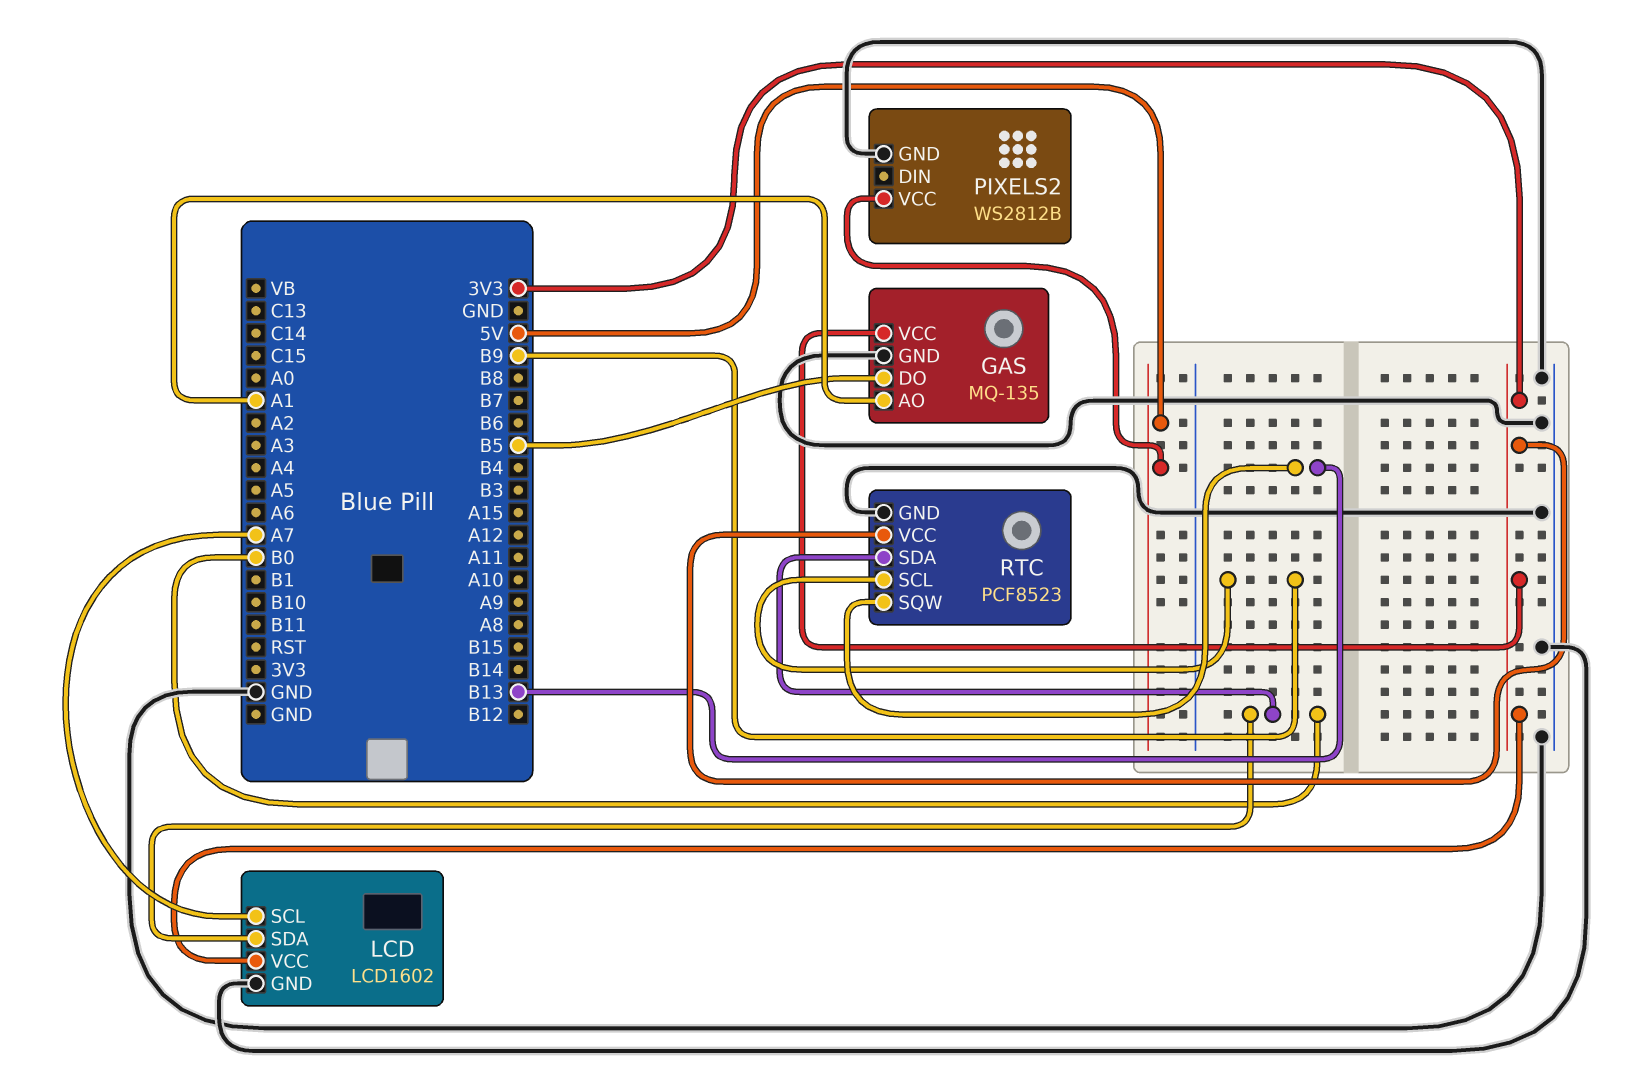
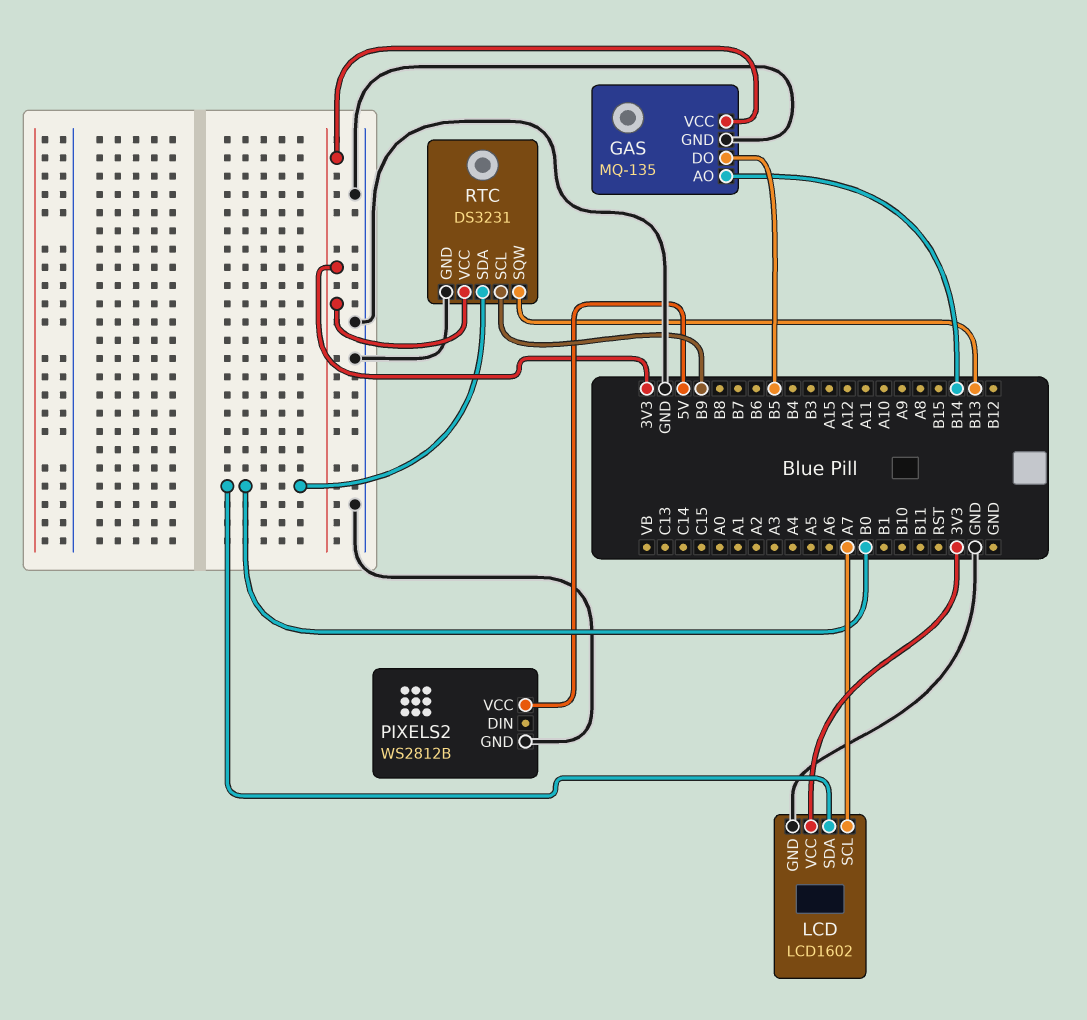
GAS pin AO: A1 -> B14
RTC: PCF8523 -> DS3231

